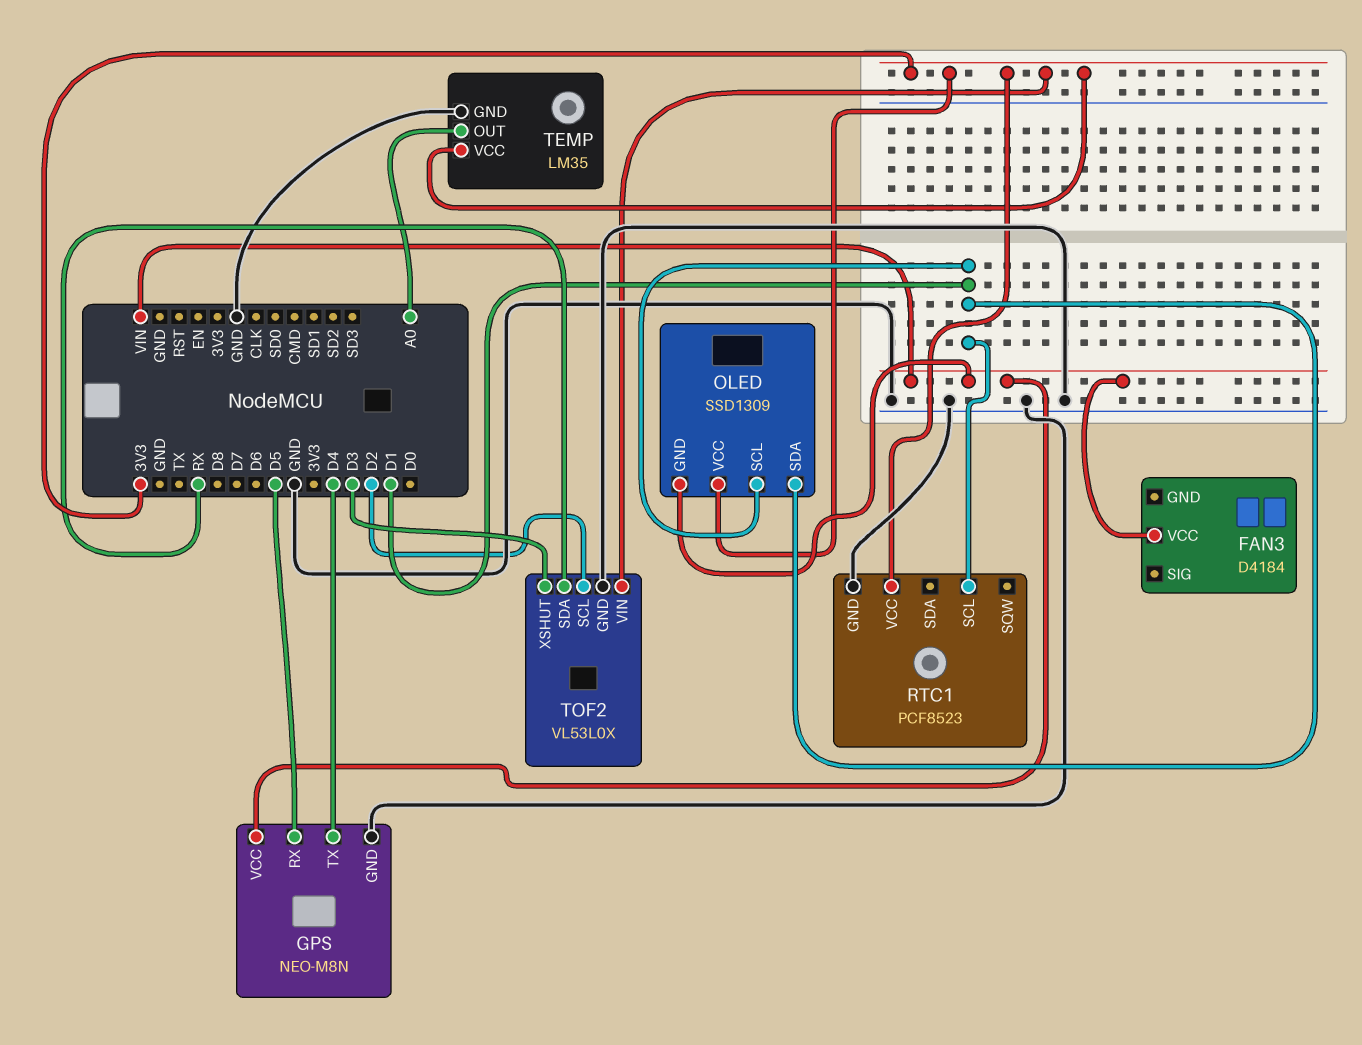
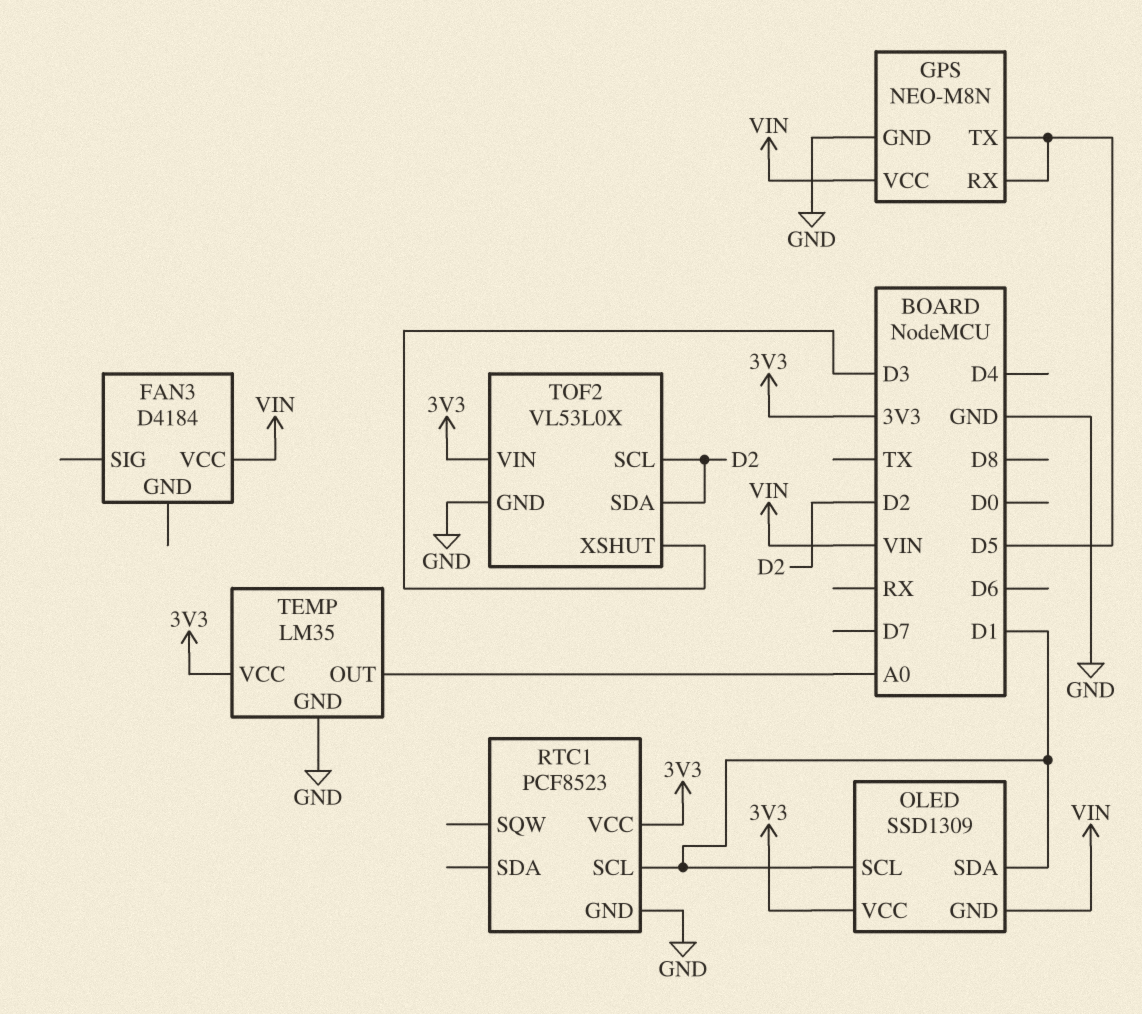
GPS pin TX: D4 -> D5
TOF2 pin SDA: RX -> D2

